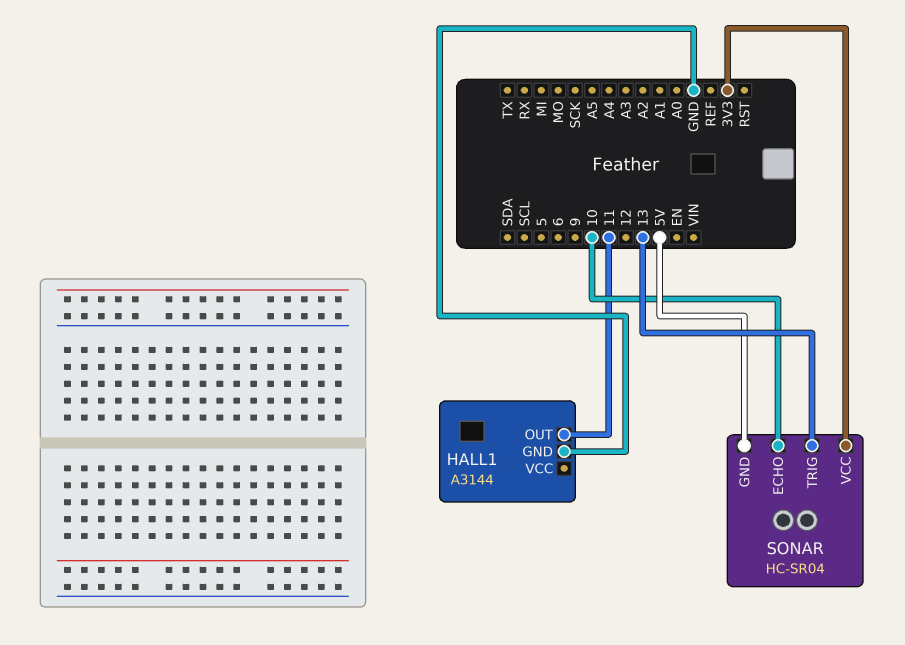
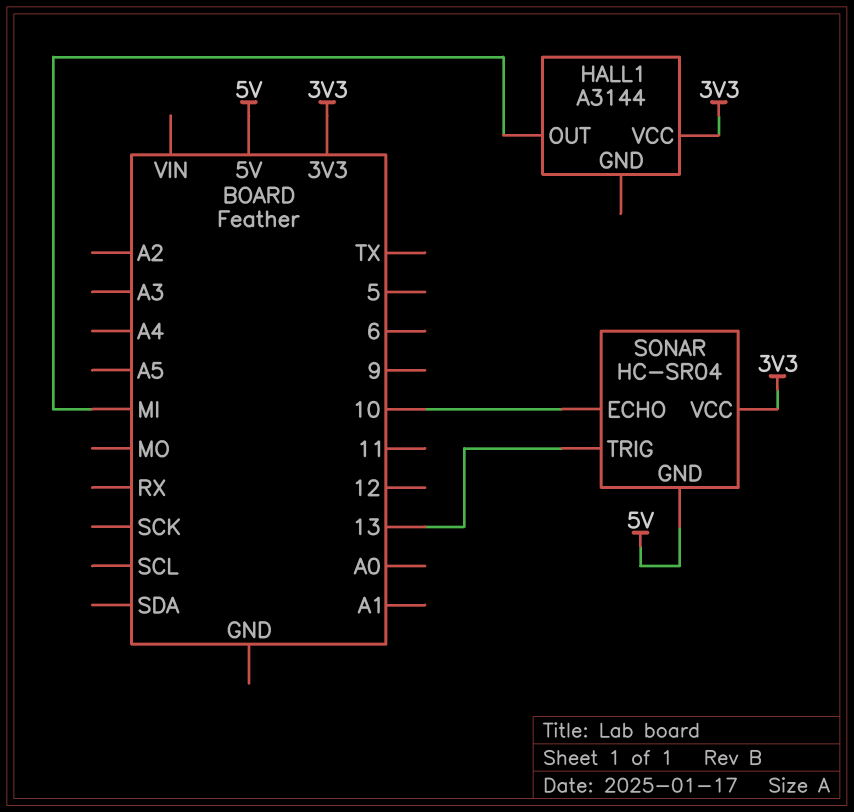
HALL1 pin GND: GND -> none
HALL1 pin OUT: 11 -> MI
HALL1 pin VCC: none -> 3V3

